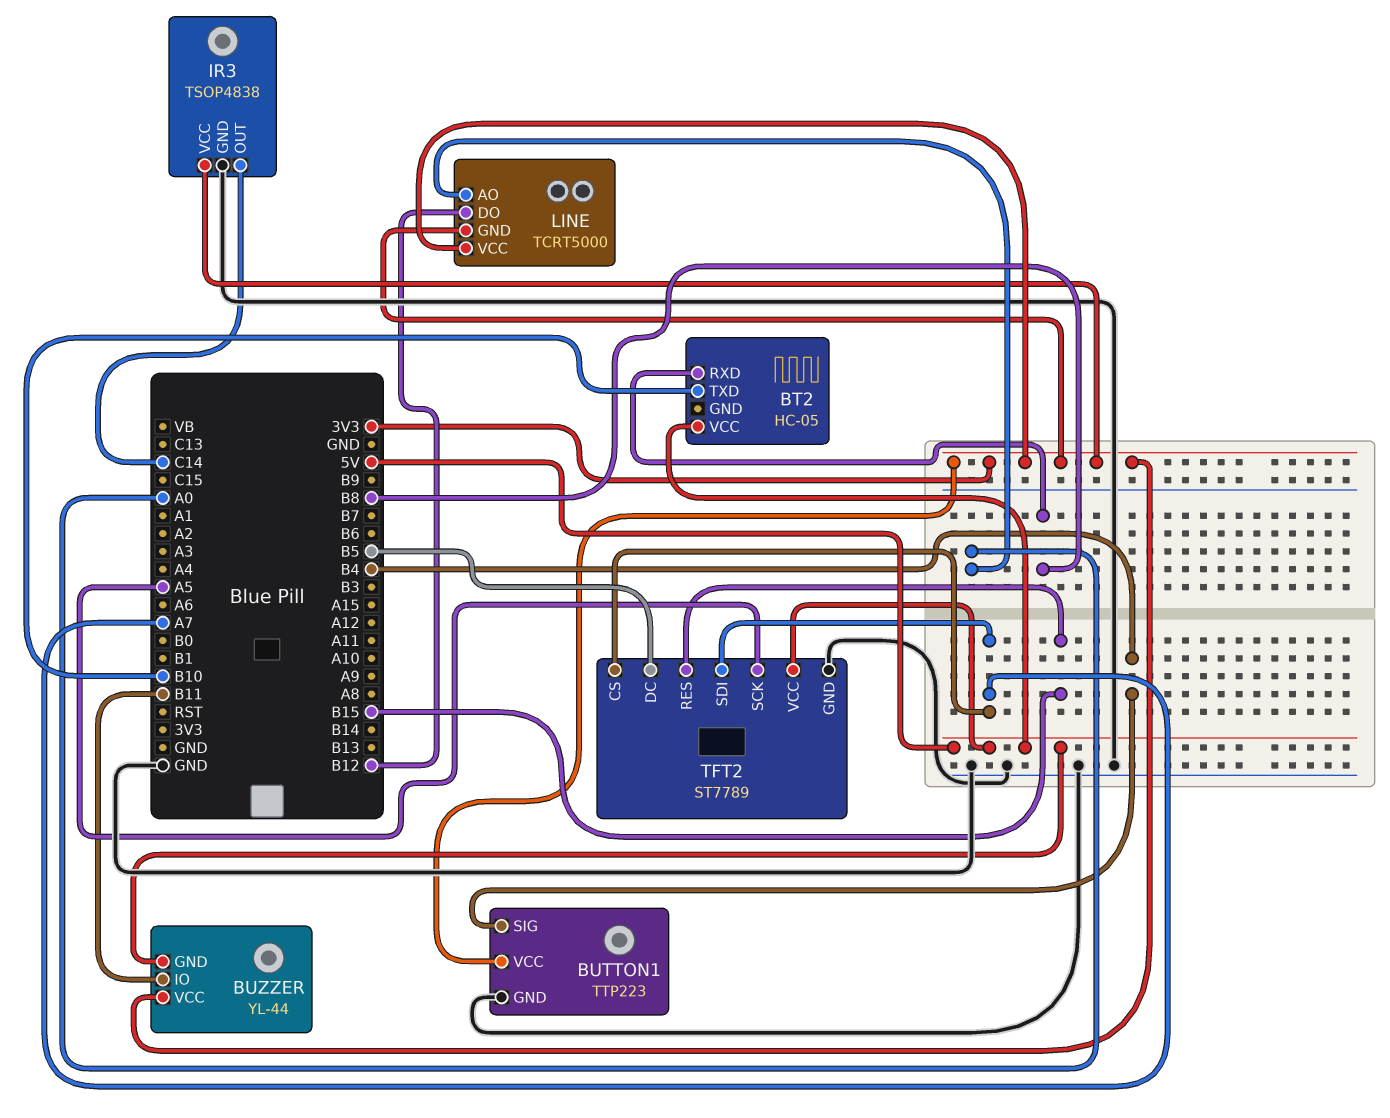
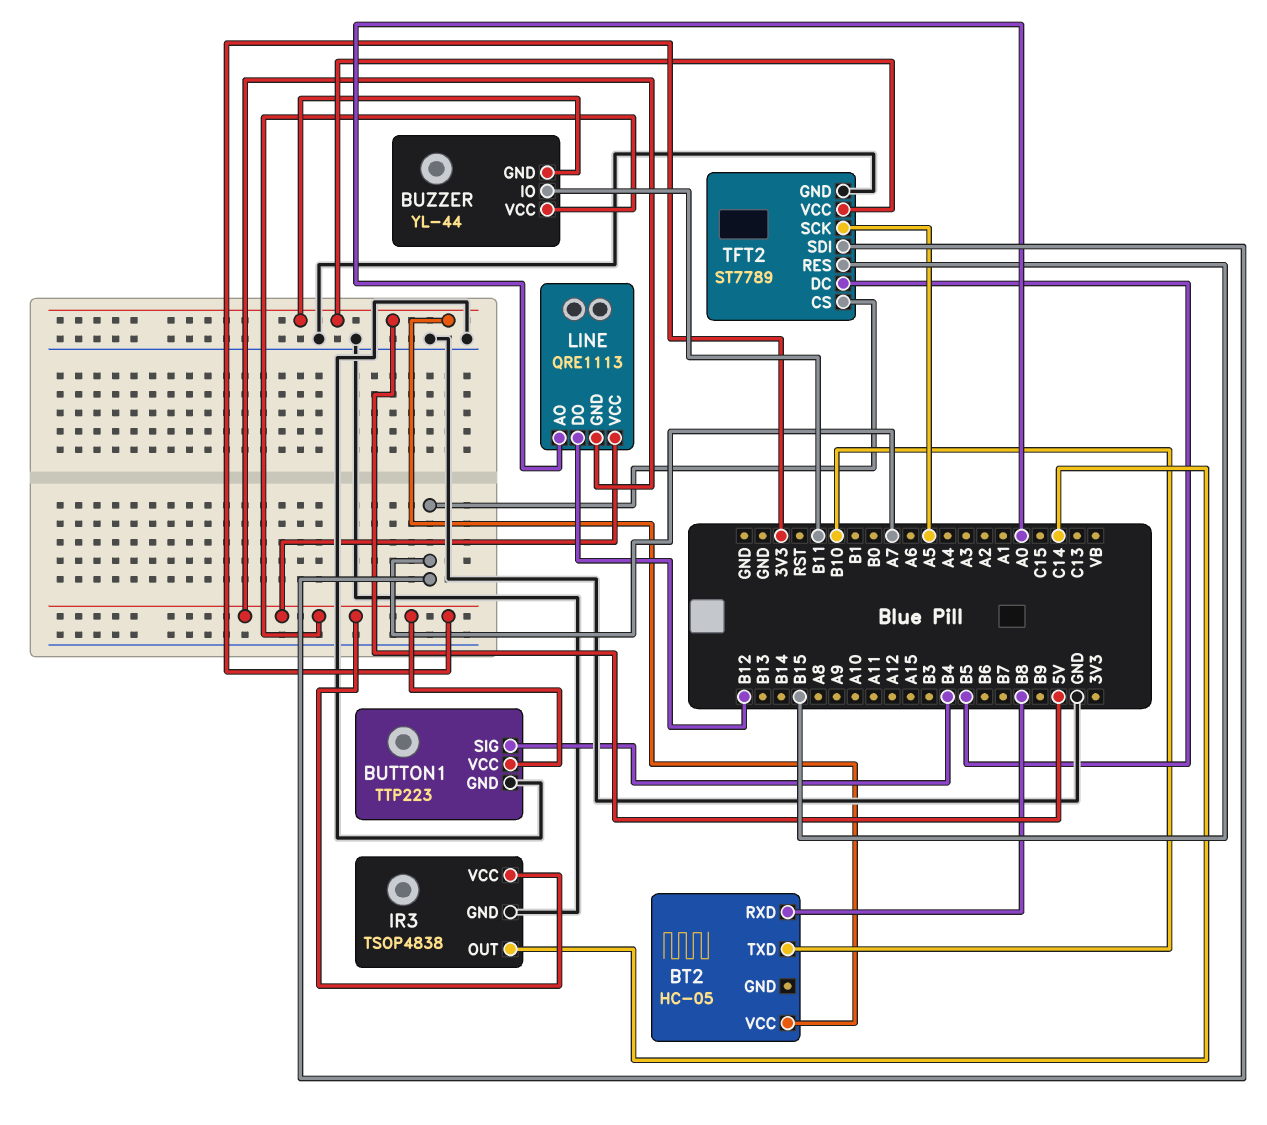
LINE: TCRT5000 -> QRE1113

